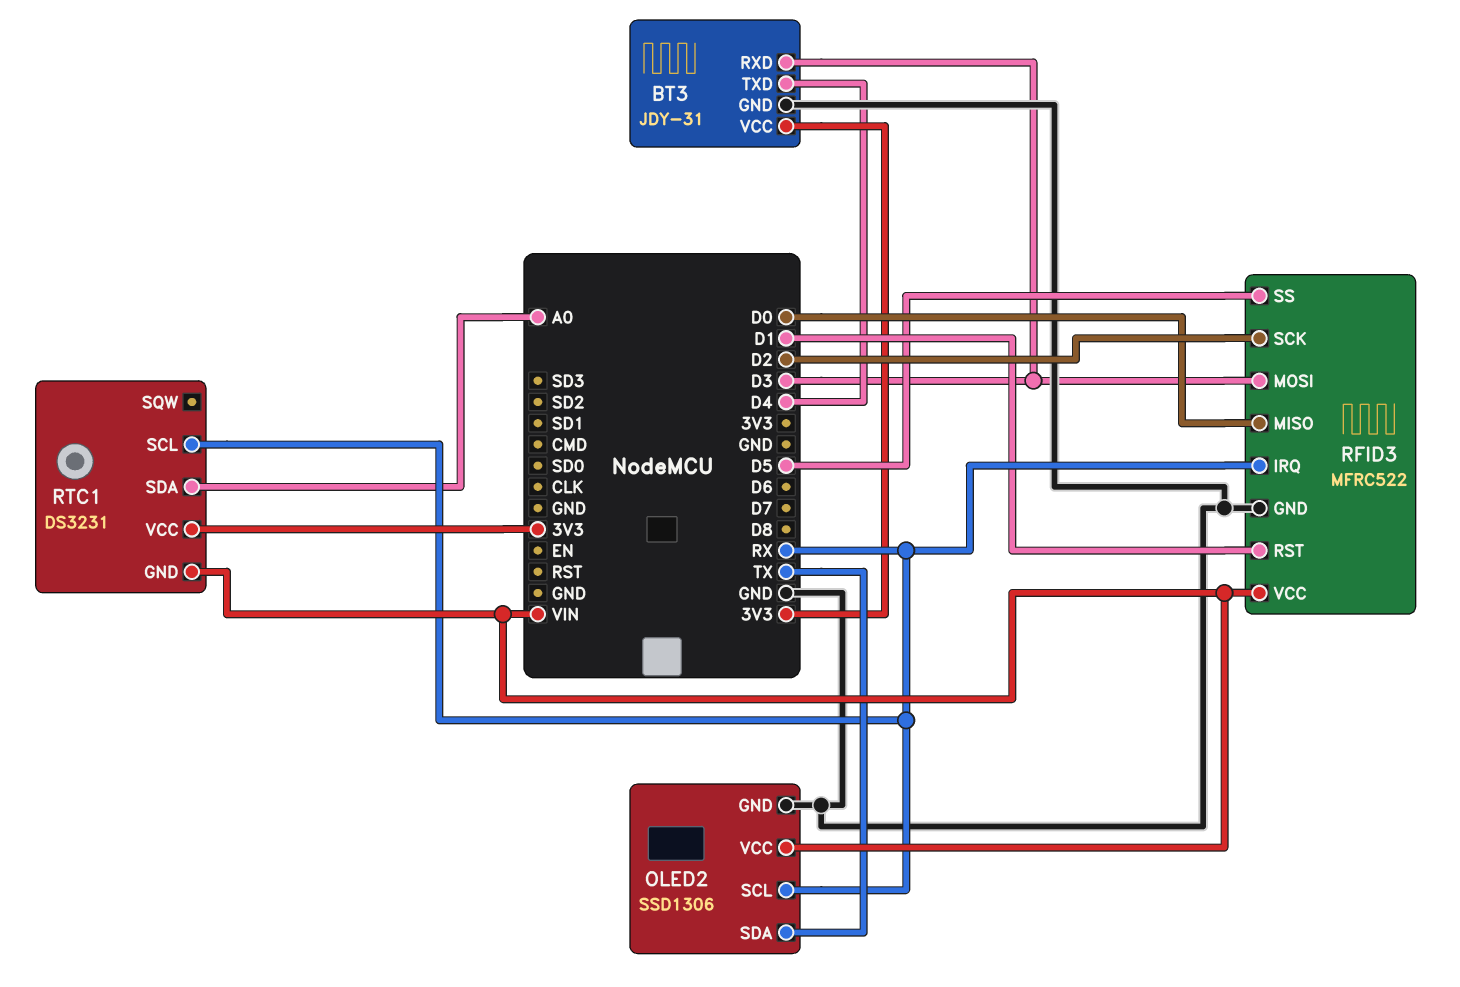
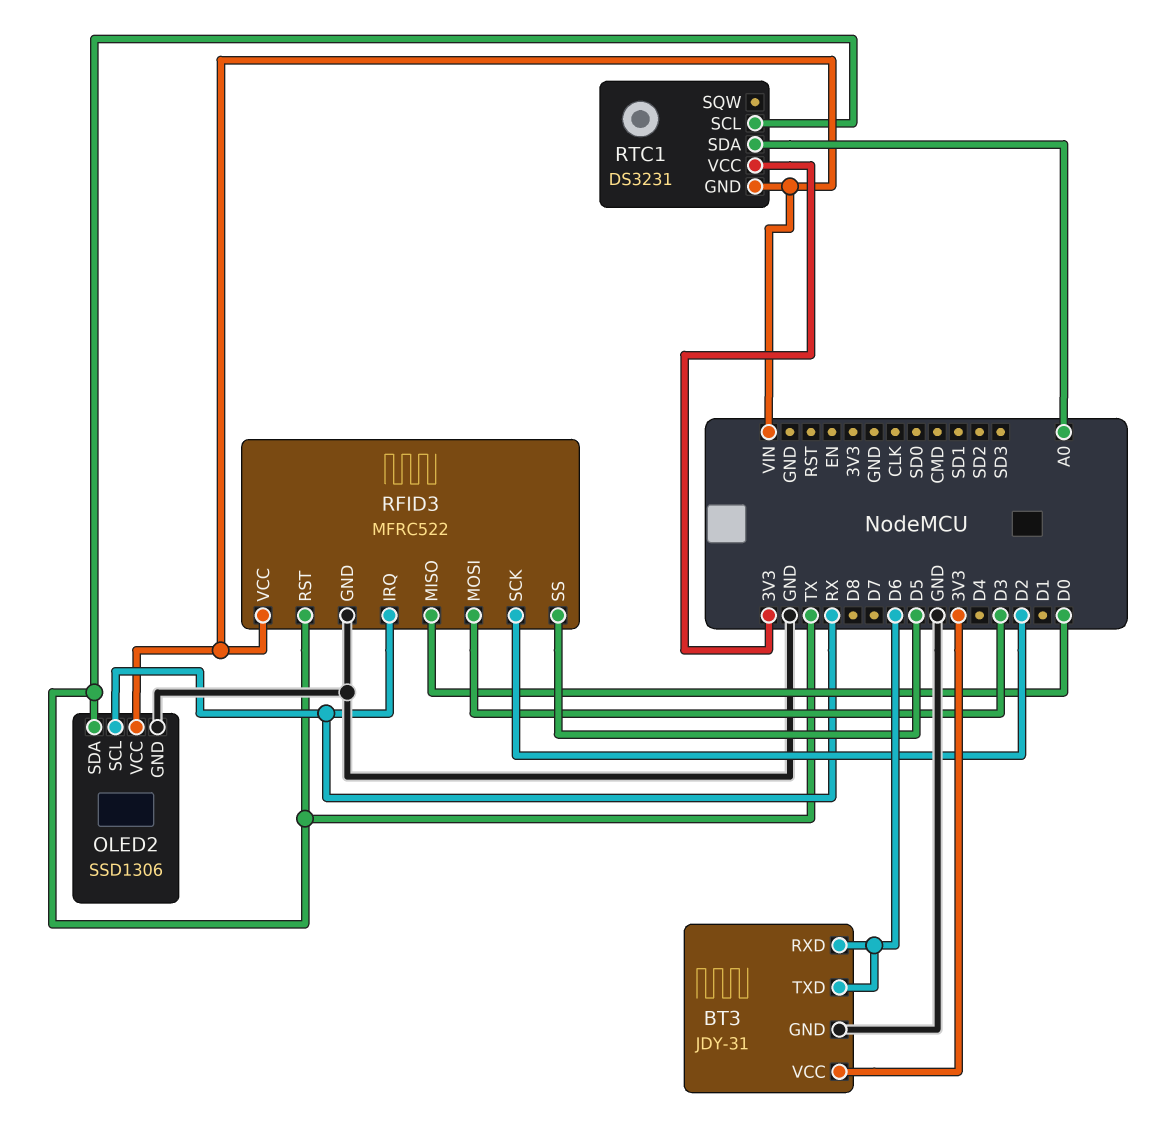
BT3 pin RXD: D3 -> D6
BT3 pin TXD: D4 -> D6
RFID3 pin RST: D1 -> TX
RTC1 pin SCL: RX -> TX

